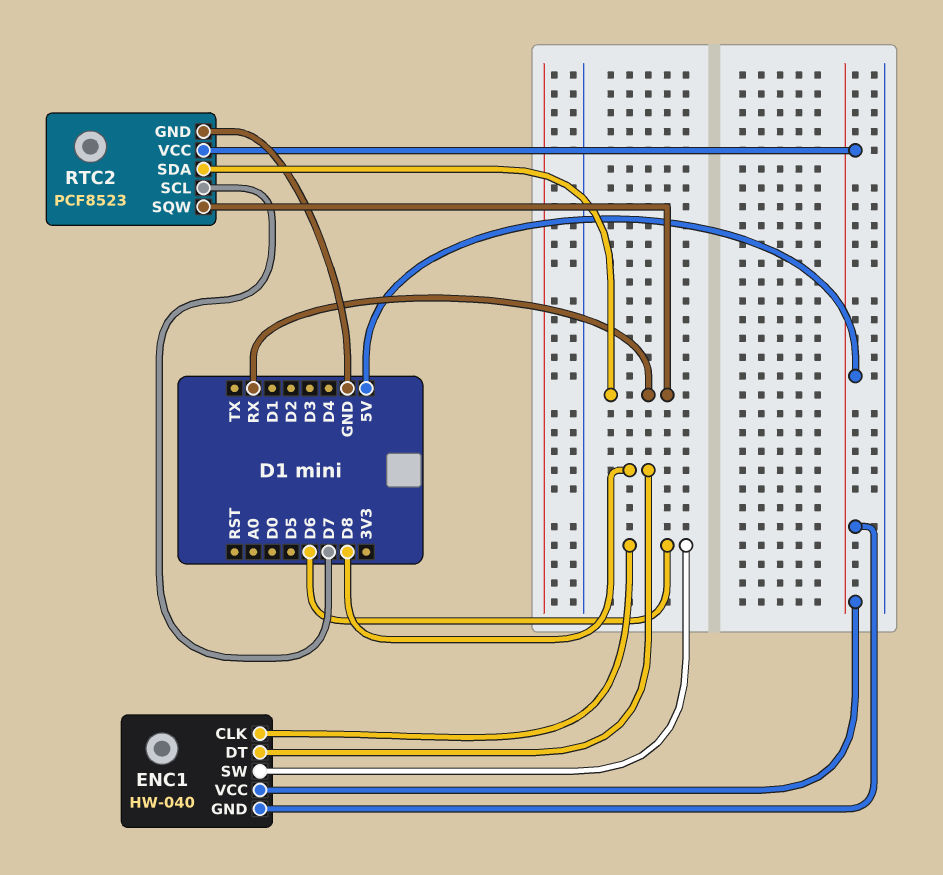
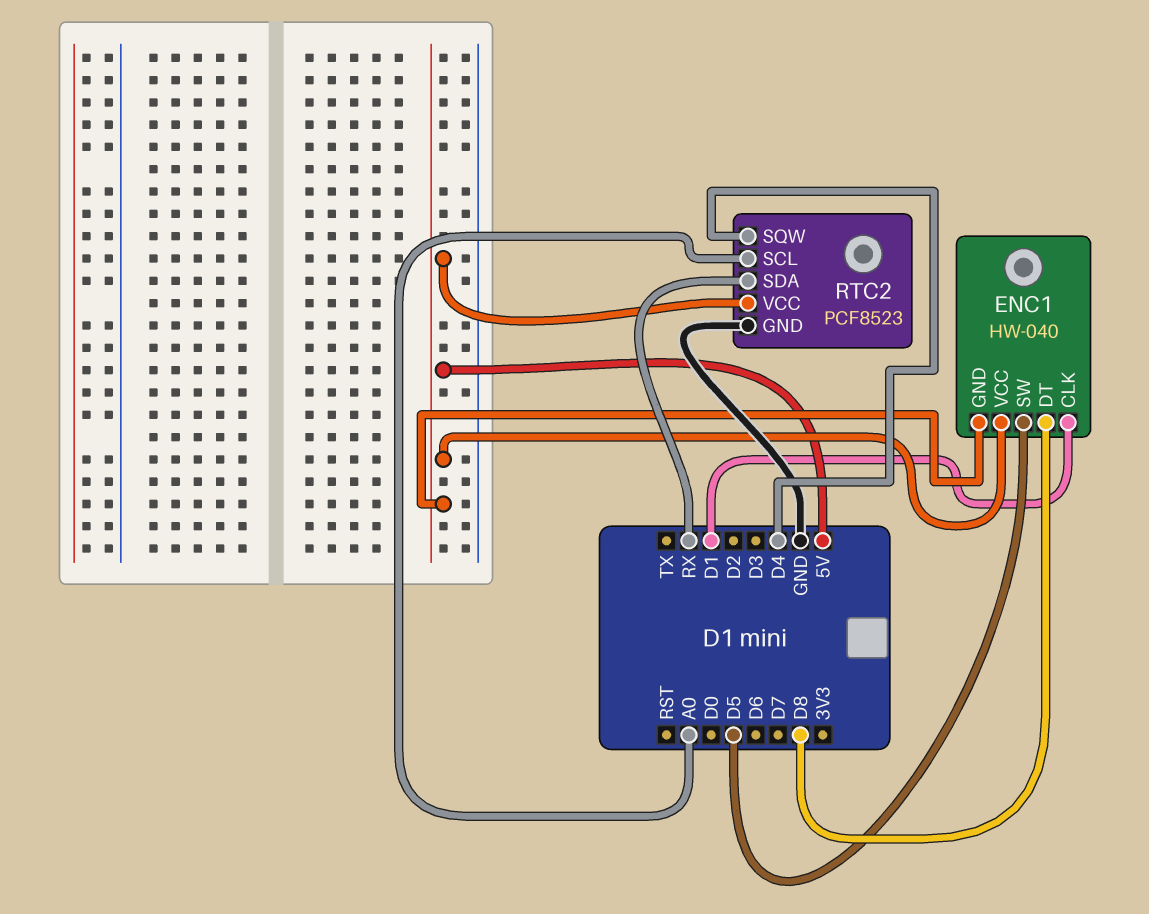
ENC1 pin CLK: D6 -> D1
ENC1 pin SW: D6 -> D5
RTC2 pin SCL: D7 -> A0
RTC2 pin SQW: RX -> D4

